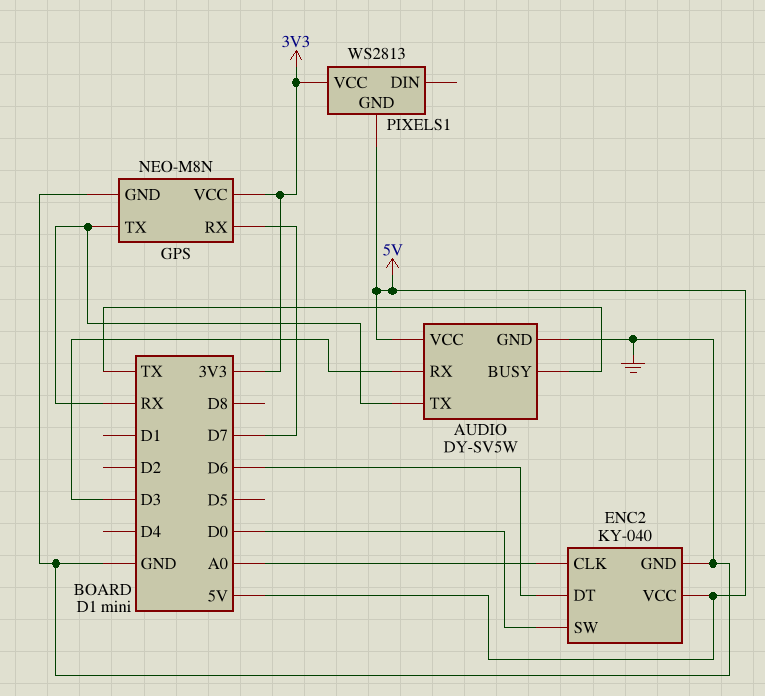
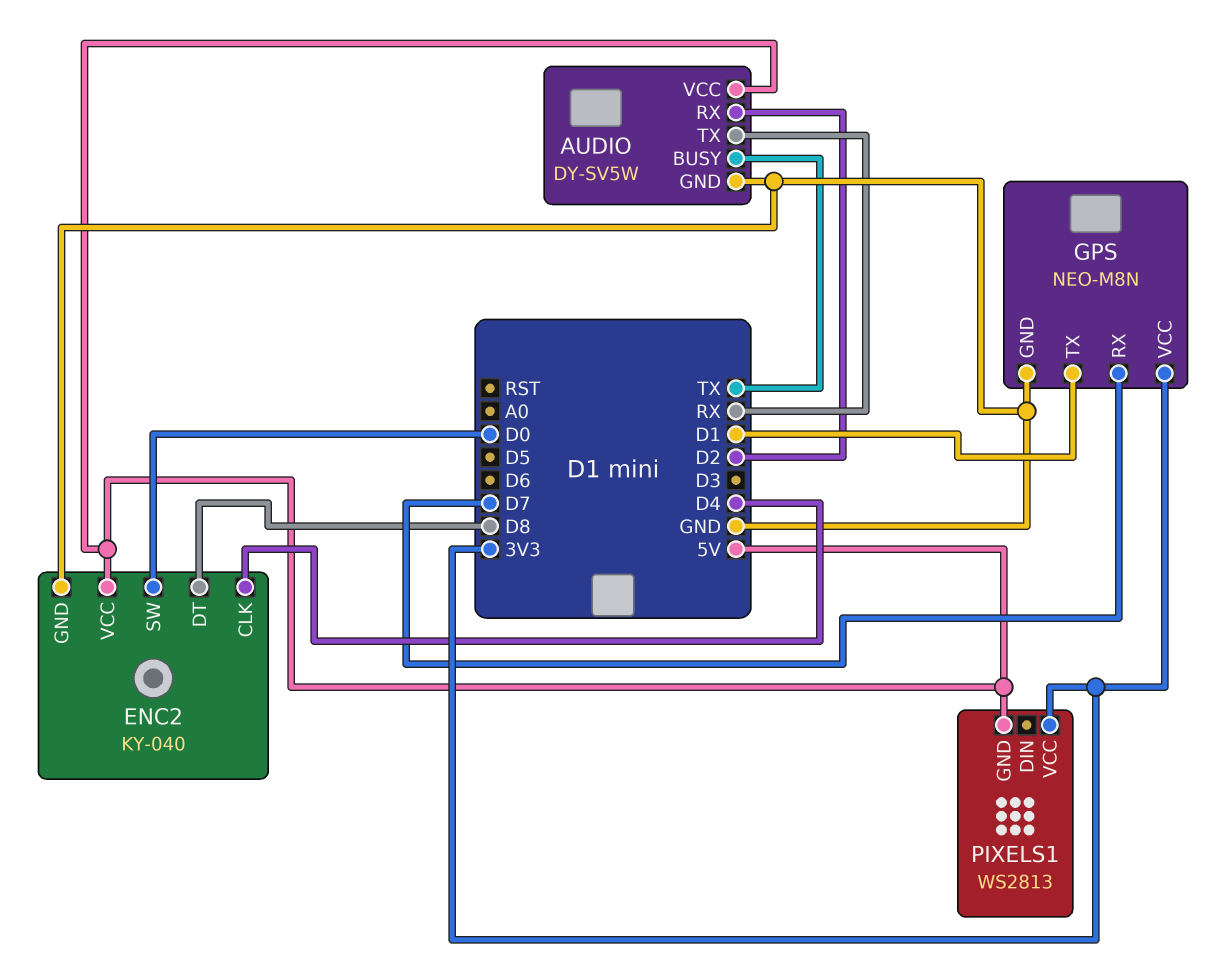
AUDIO pin RX: D3 -> D2
ENC2 pin CLK: A0 -> D4
ENC2 pin DT: D6 -> D8
GPS pin TX: RX -> D1

